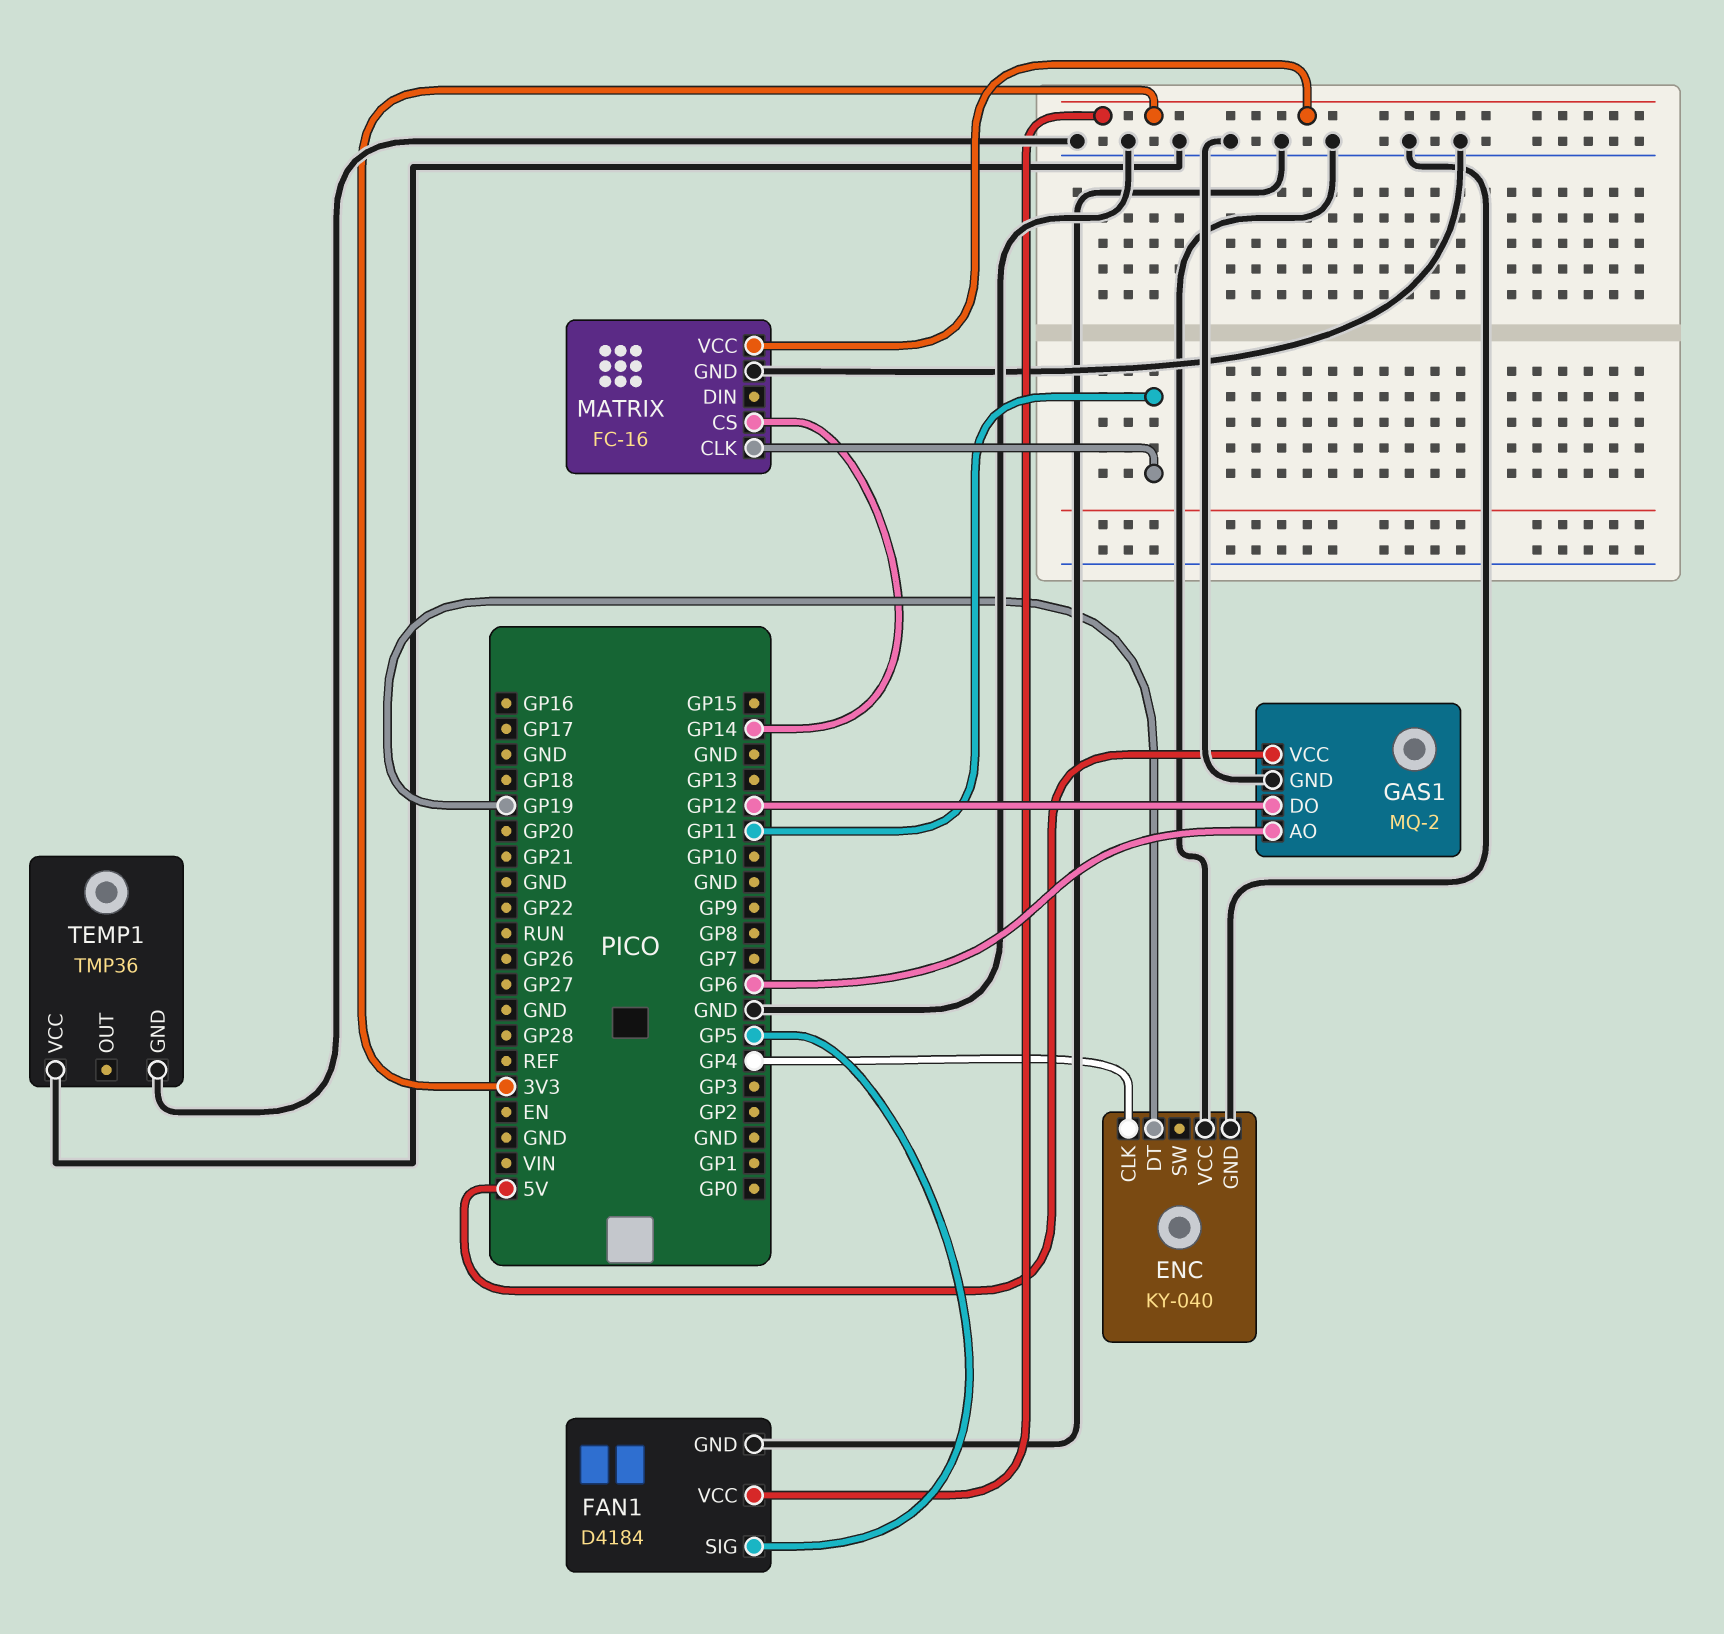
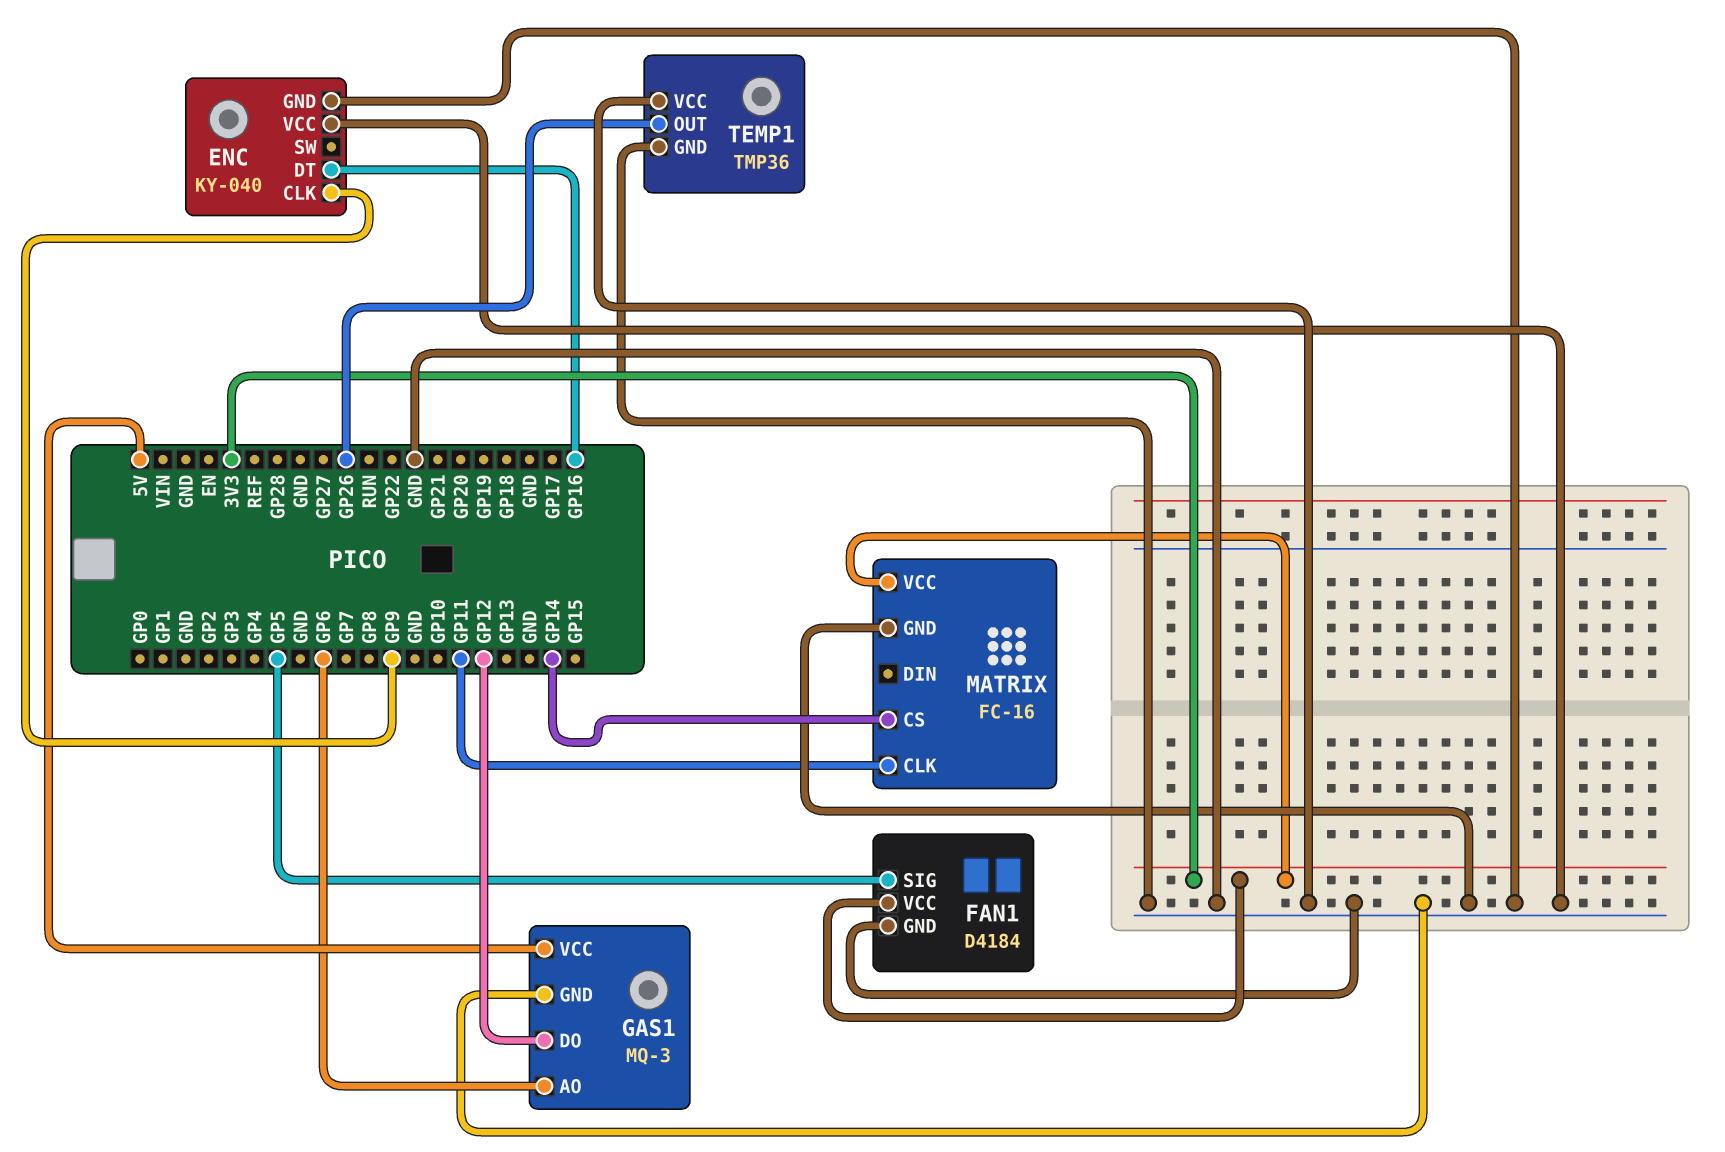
ENC pin CLK: GP4 -> GP9
ENC pin DT: GP19 -> GP16
GAS1: MQ-2 -> MQ-3
TEMP1 pin OUT: none -> GP26

